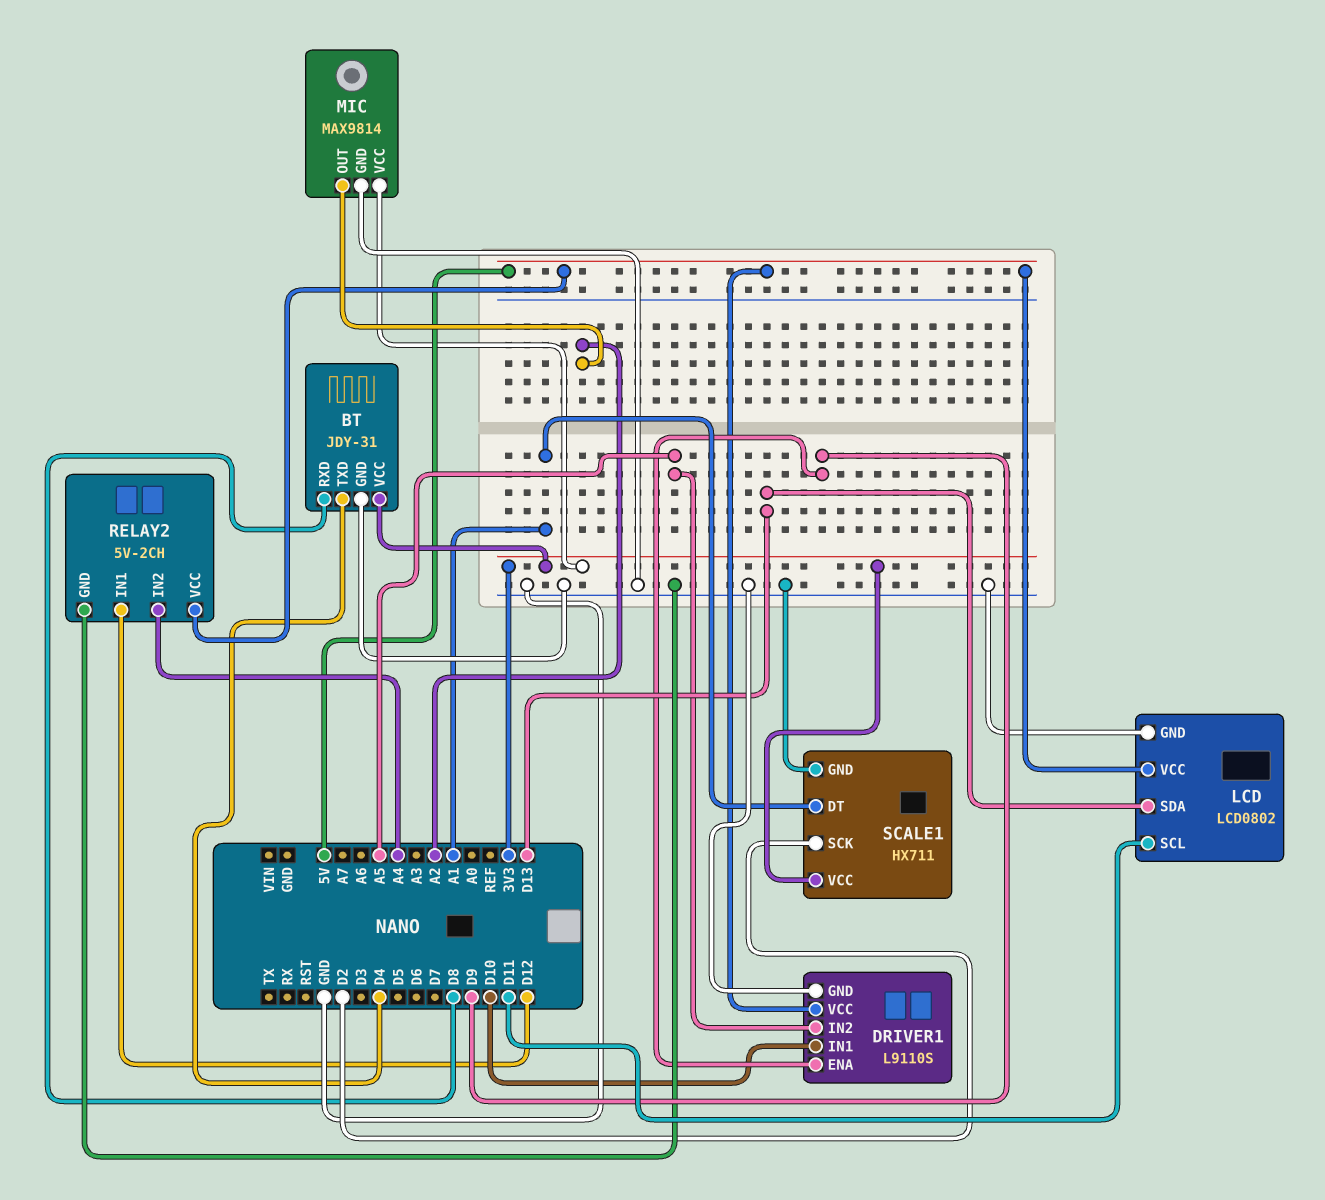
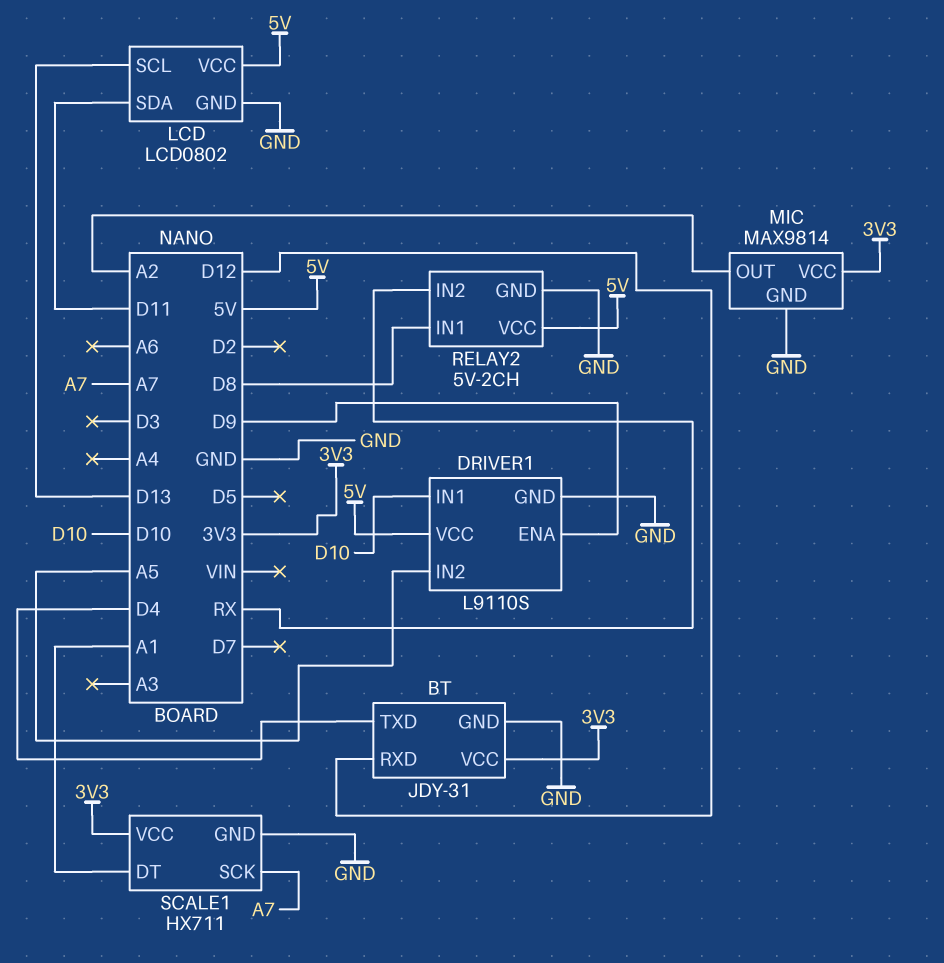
BT pin RXD: D8 -> D12
LCD pin SCL: D11 -> D13
LCD pin SDA: D13 -> D11
RELAY2 pin IN1: D12 -> D8
RELAY2 pin IN2: A4 -> RX
SCALE1 pin SCK: D2 -> A7

